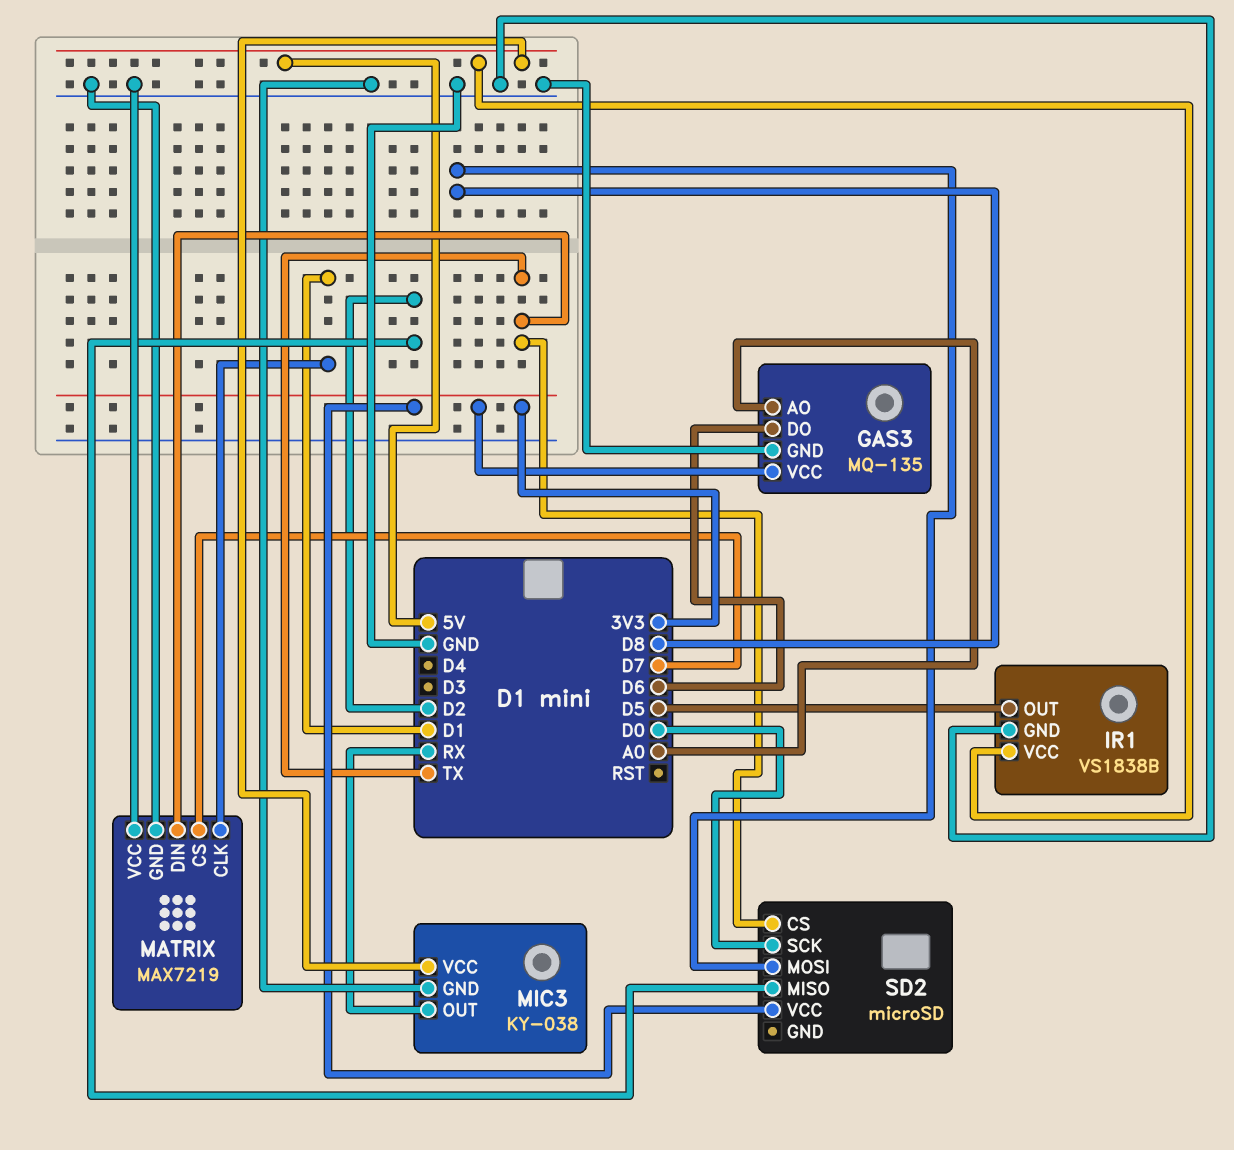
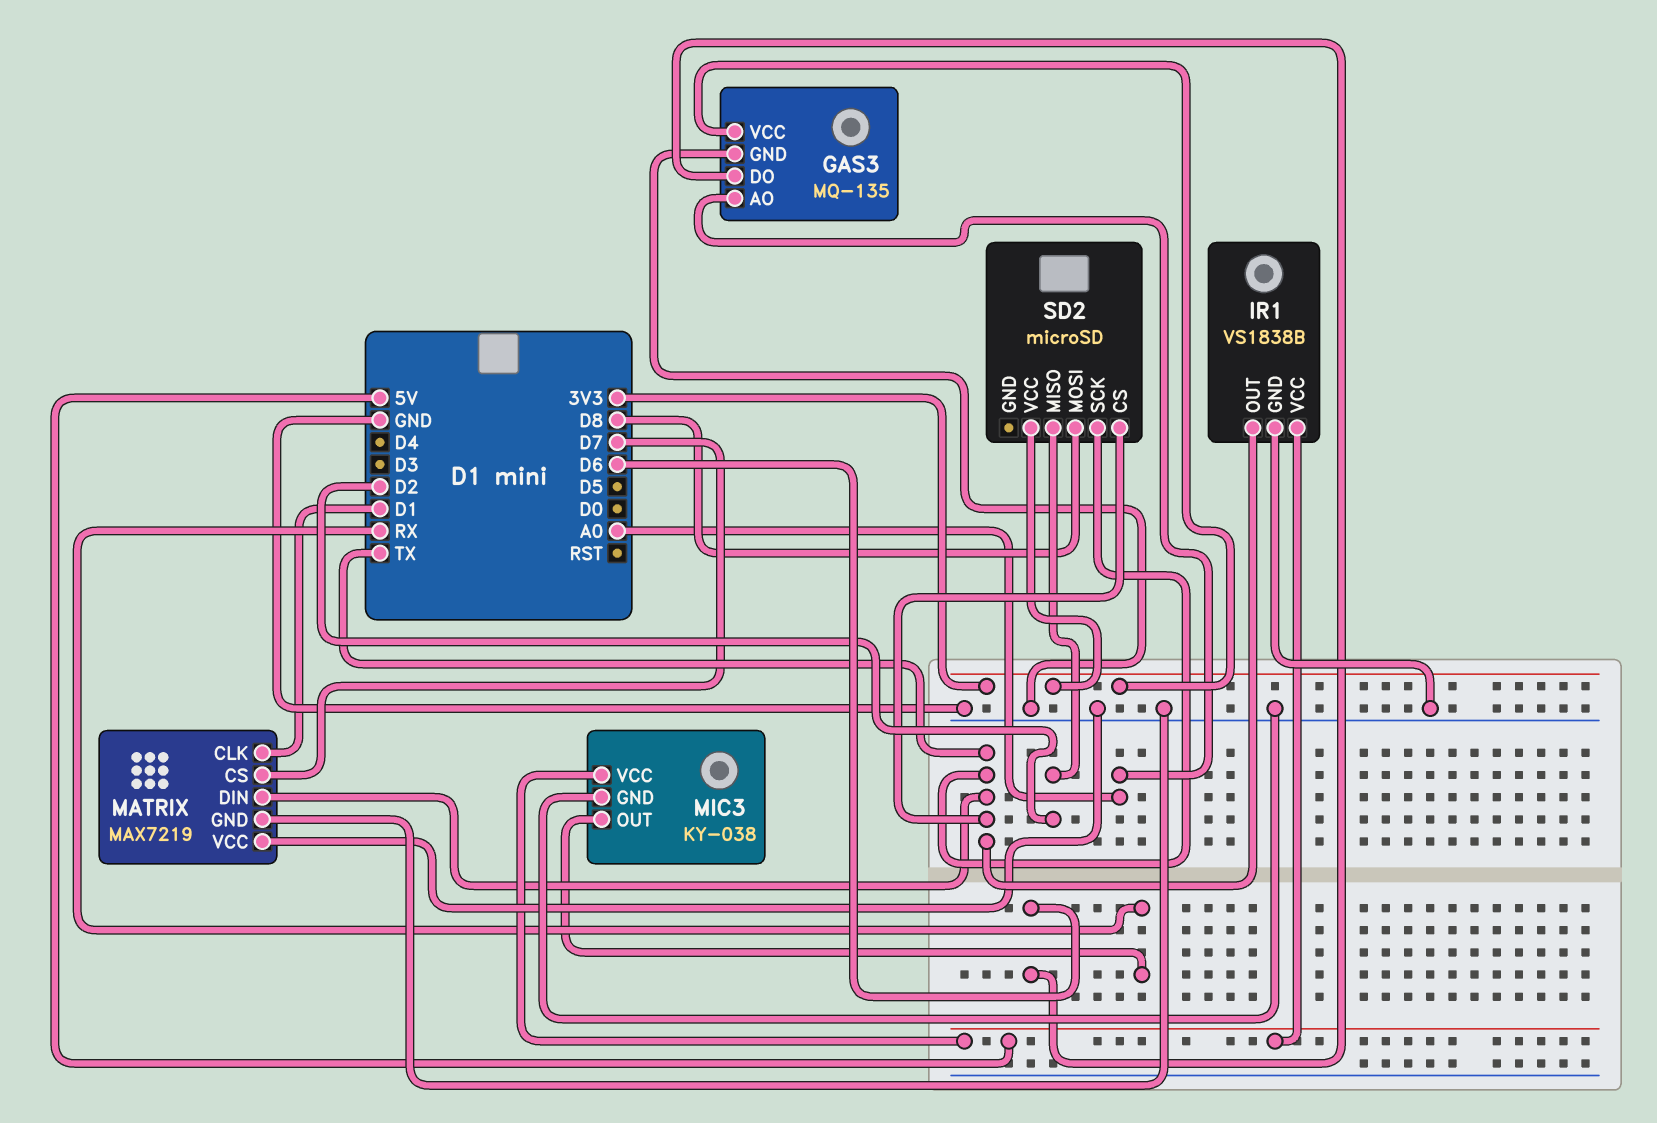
IR1 pin OUT: D5 -> TX
SD2 pin SCK: D0 -> TX

